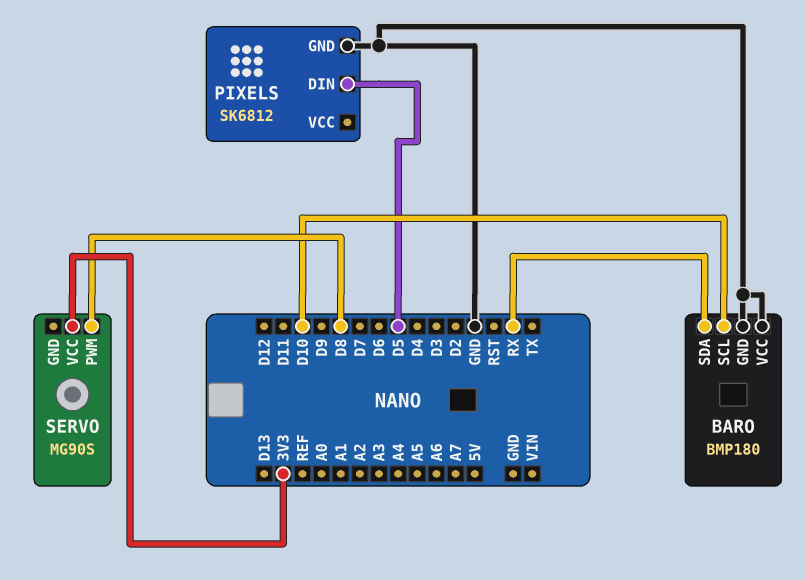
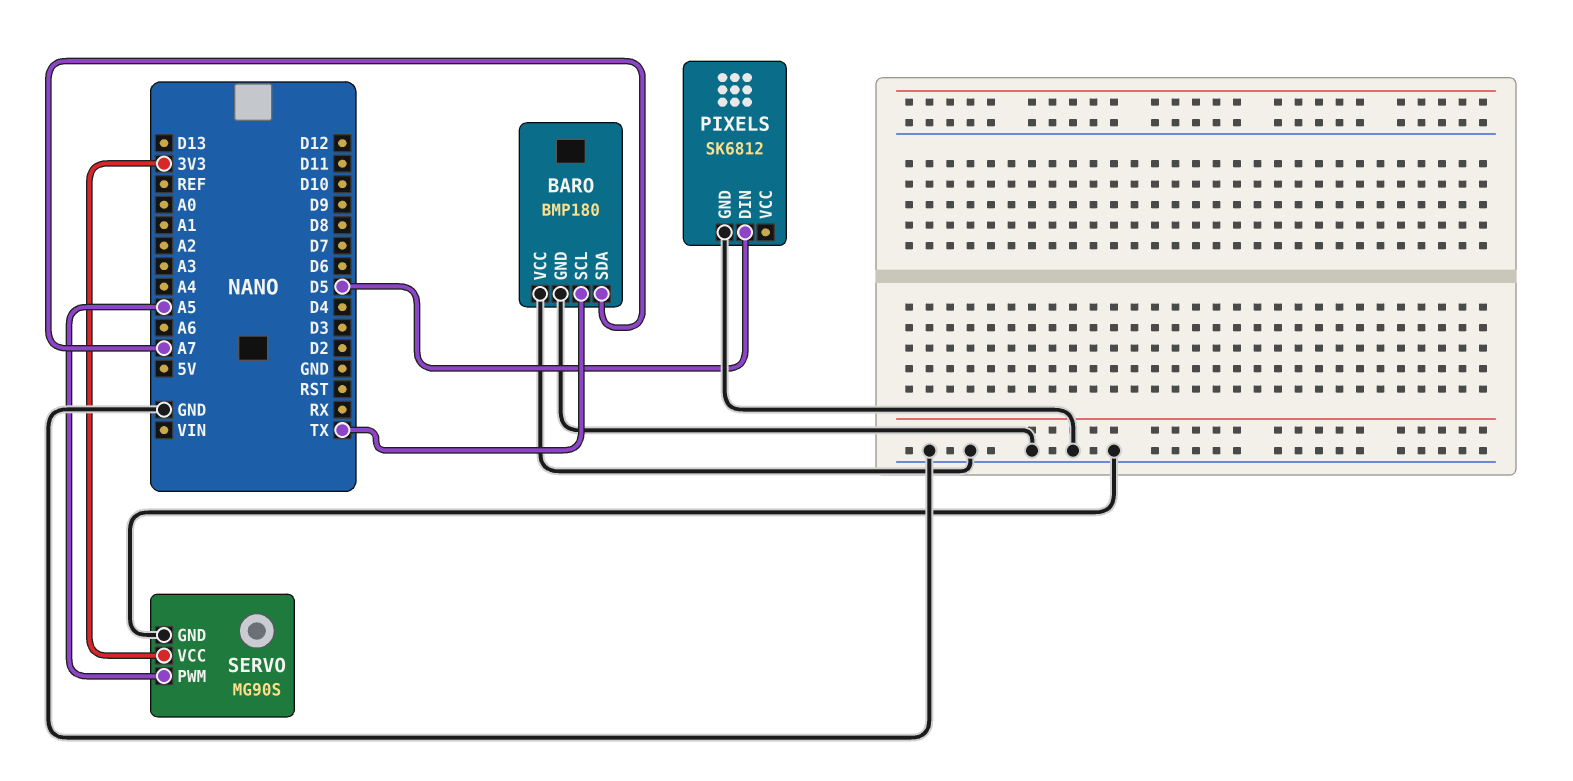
BARO pin SCL: D10 -> TX
BARO pin SDA: RX -> A7
SERVO pin GND: none -> GND
SERVO pin PWM: D8 -> A5

